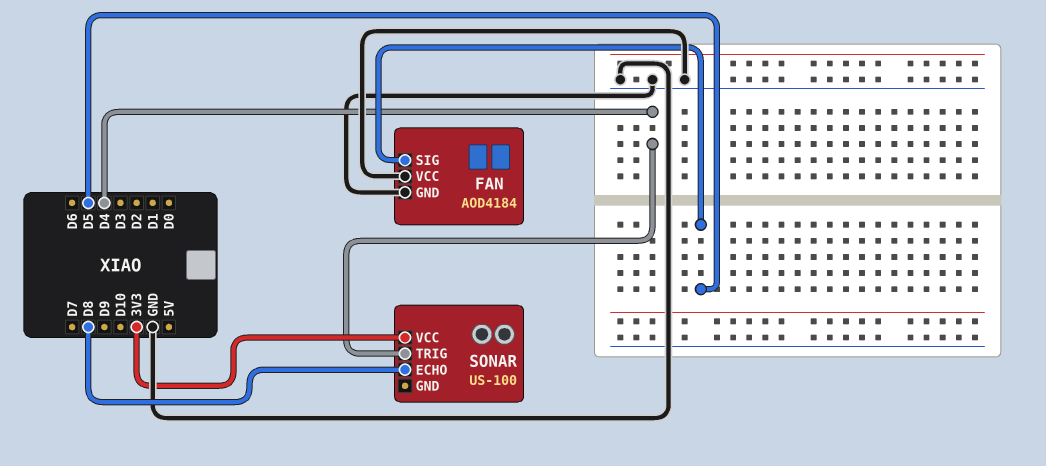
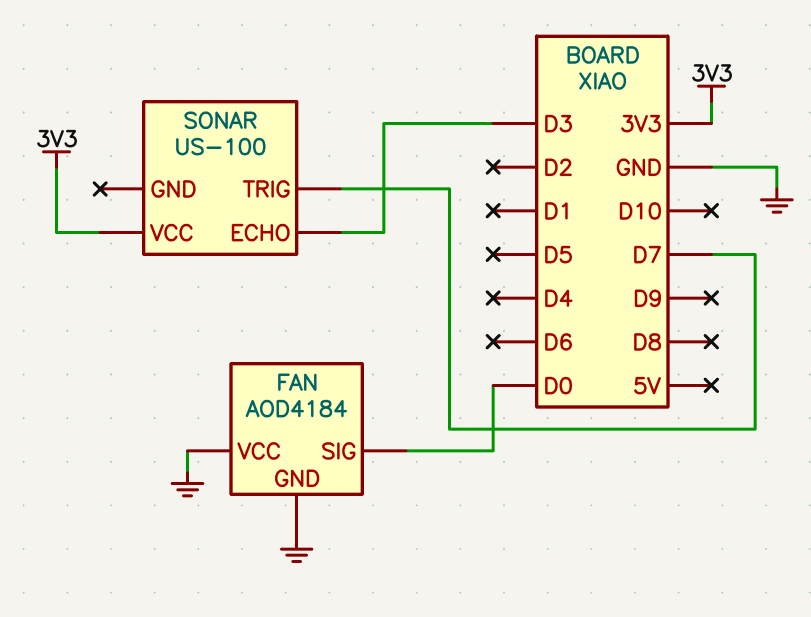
FAN pin SIG: D5 -> D0
SONAR pin ECHO: D8 -> D3
SONAR pin TRIG: D4 -> D7

